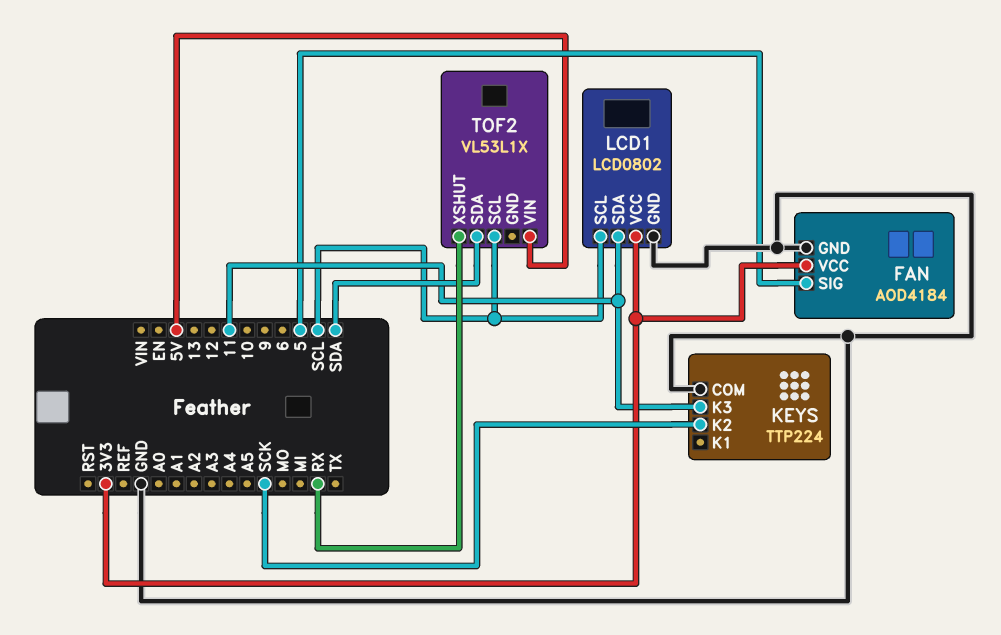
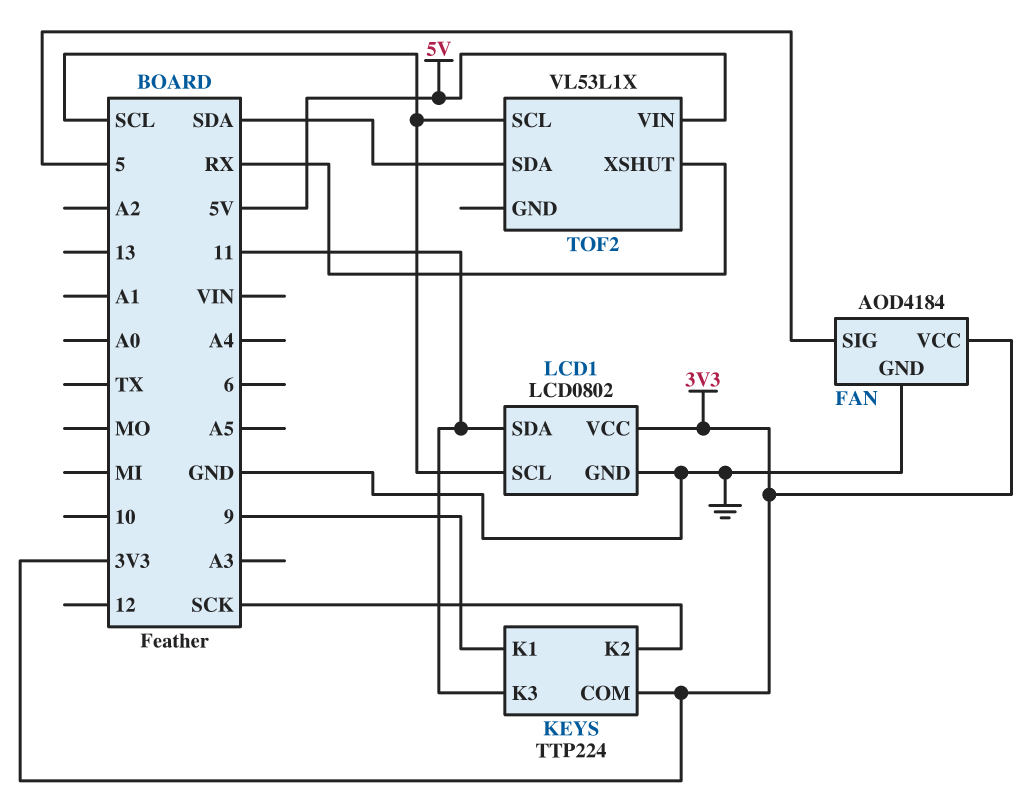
KEYS pin COM: GND -> 3V3
KEYS pin K1: none -> 9

